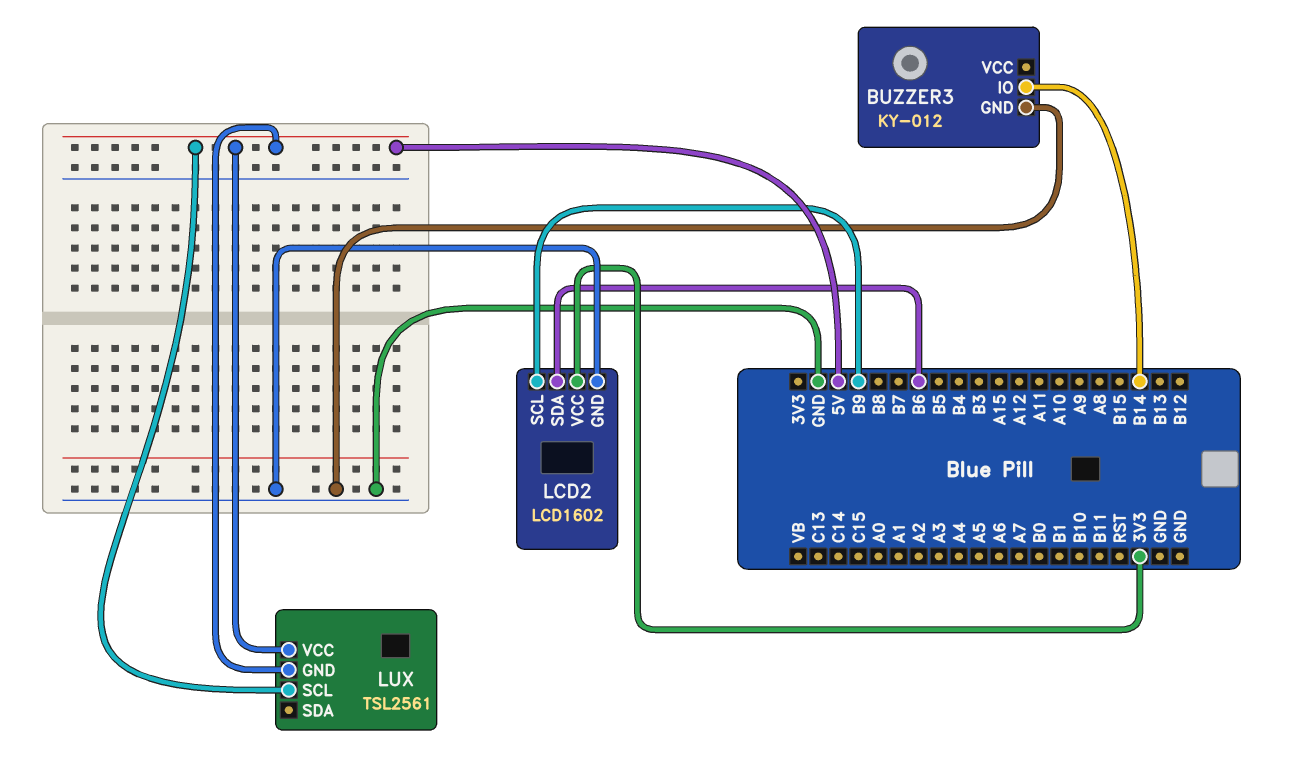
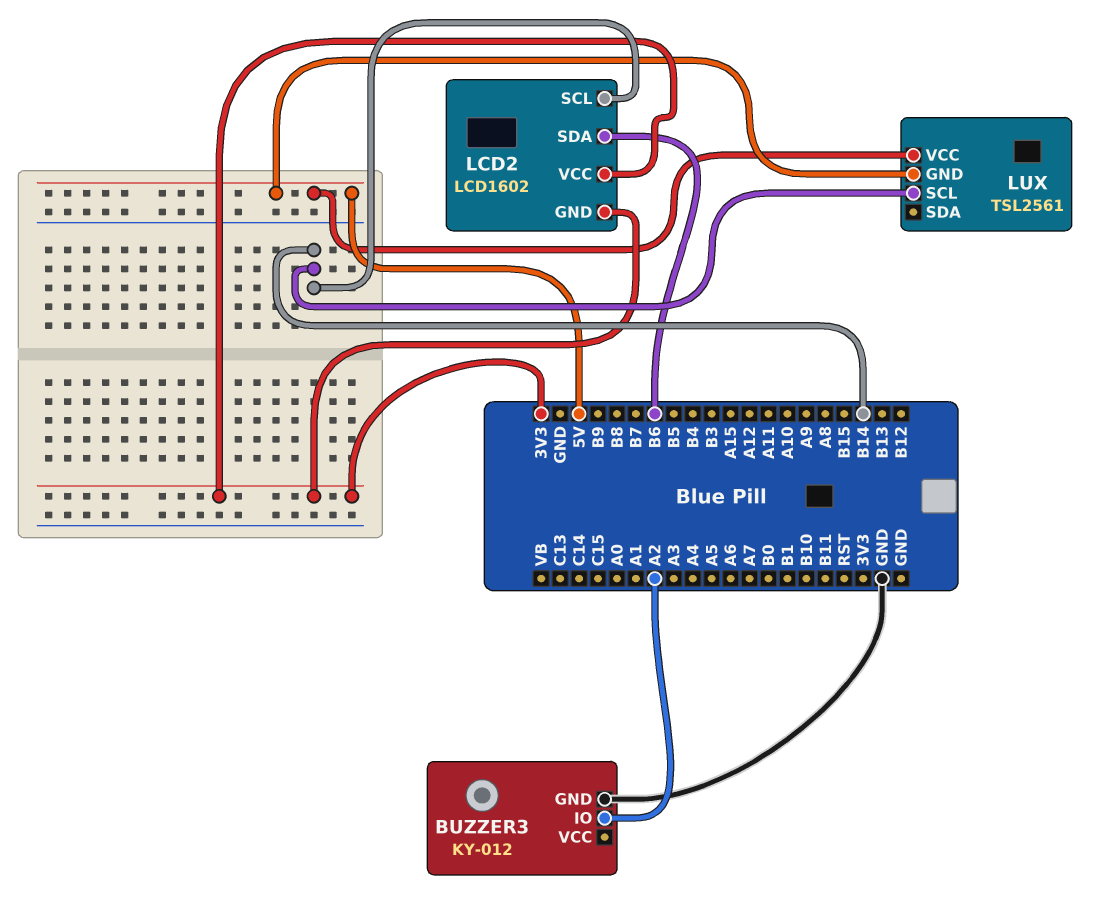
BUZZER3 pin IO: B14 -> A2
LCD2 pin GND: GND -> 3V3
LCD2 pin SCL: B9 -> B14
LUX pin SCL: 5V -> B14

